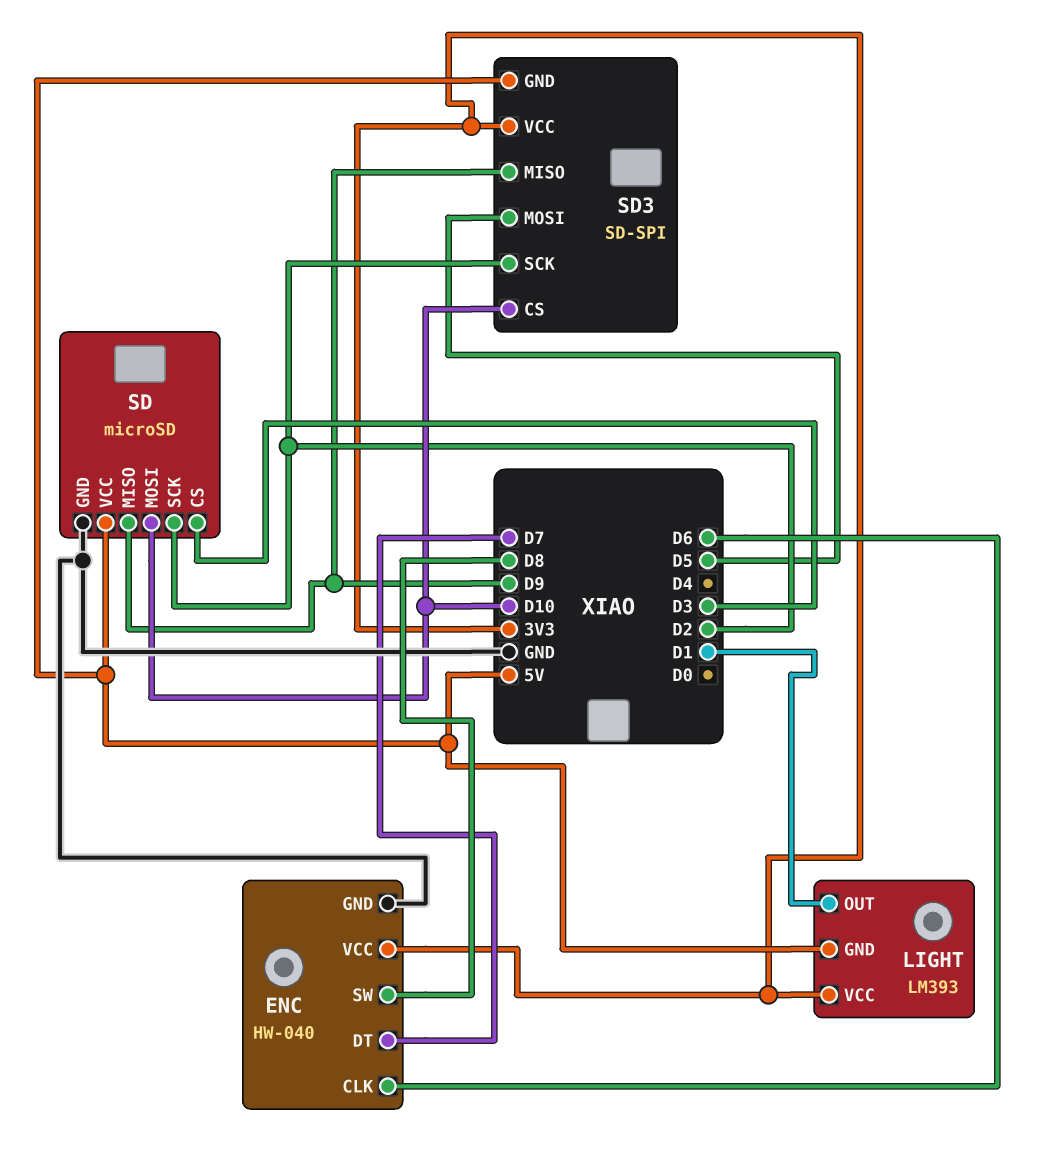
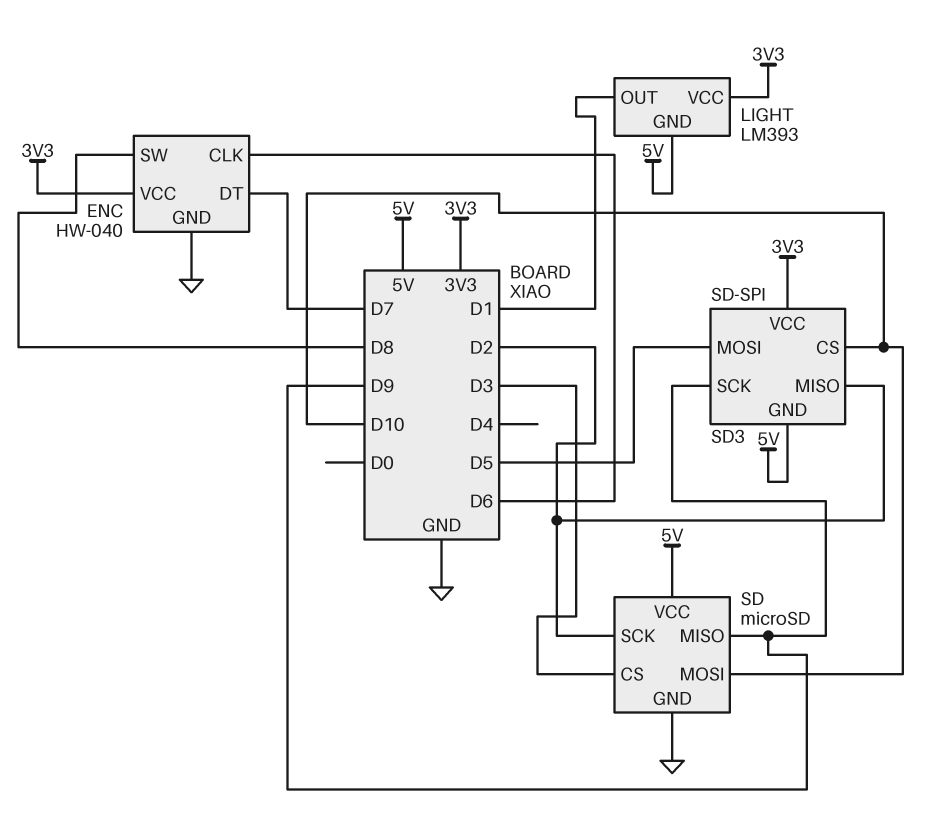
SD3 pin MISO: D9 -> D2
SD3 pin SCK: D2 -> D9

